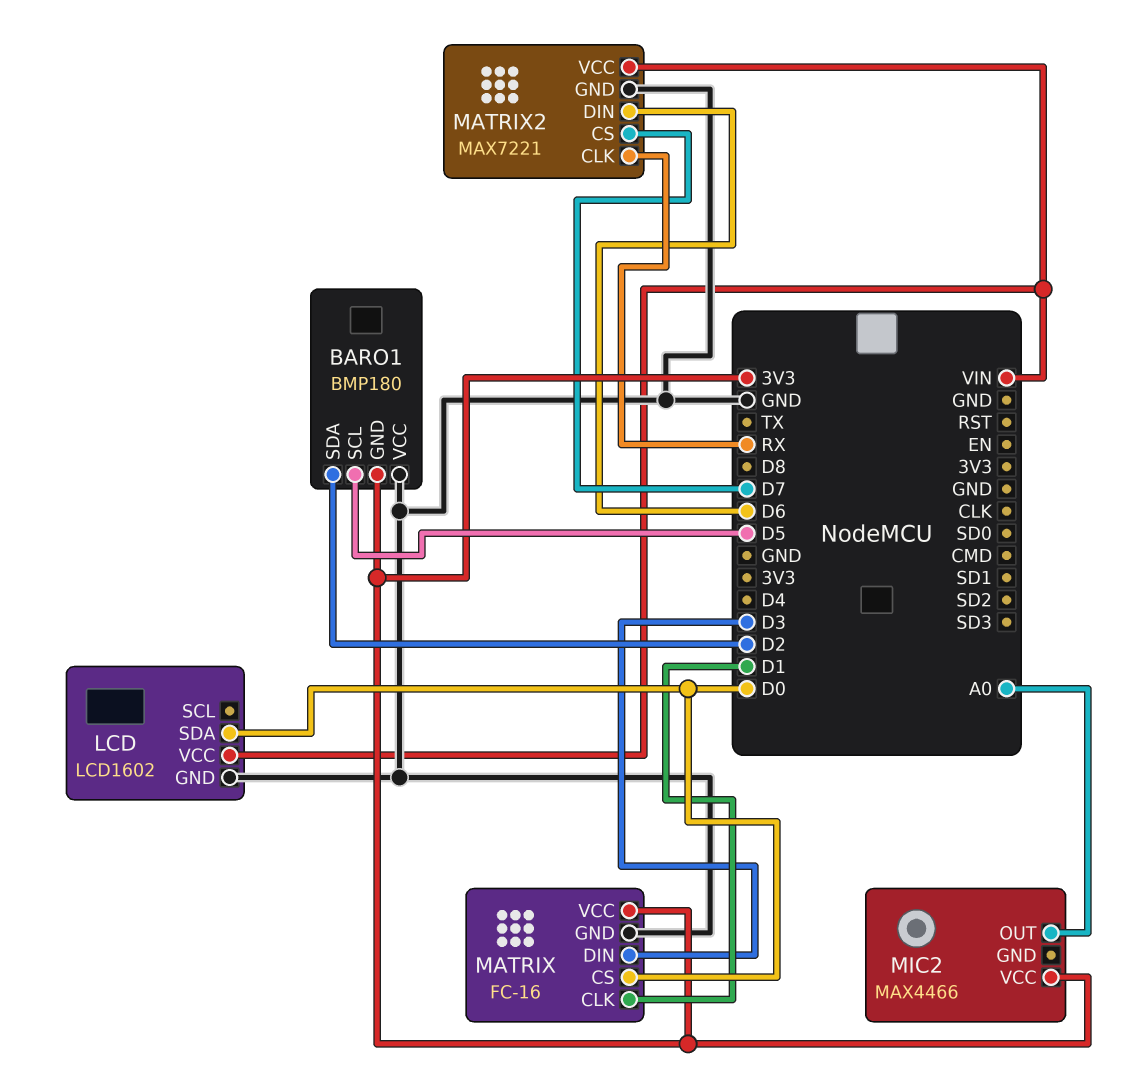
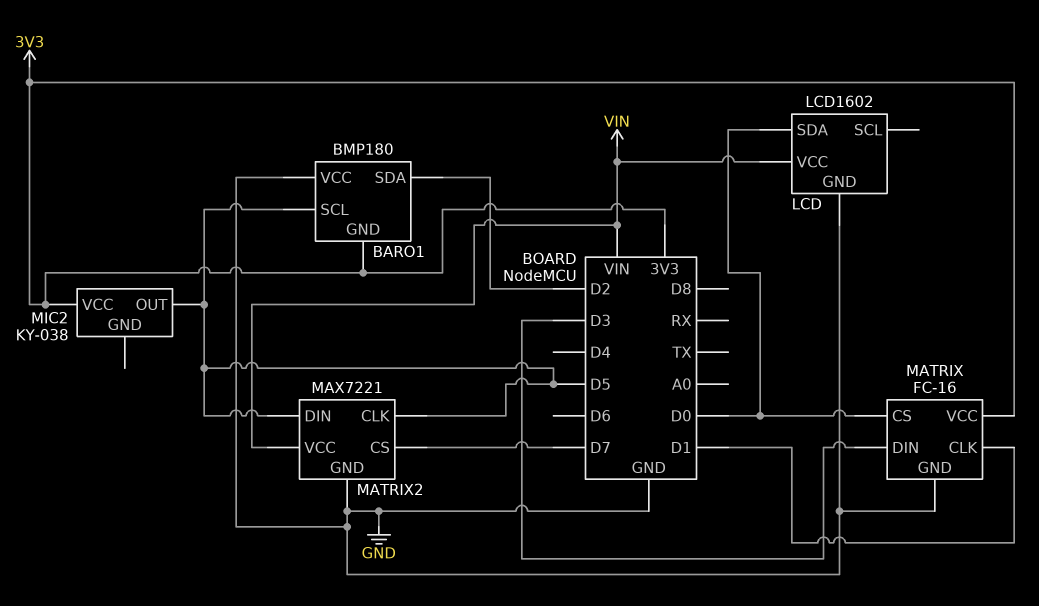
MATRIX2 pin CLK: RX -> D5
MATRIX2 pin DIN: D6 -> D5
MIC2: MAX4466 -> KY-038
MIC2 pin OUT: A0 -> D5

